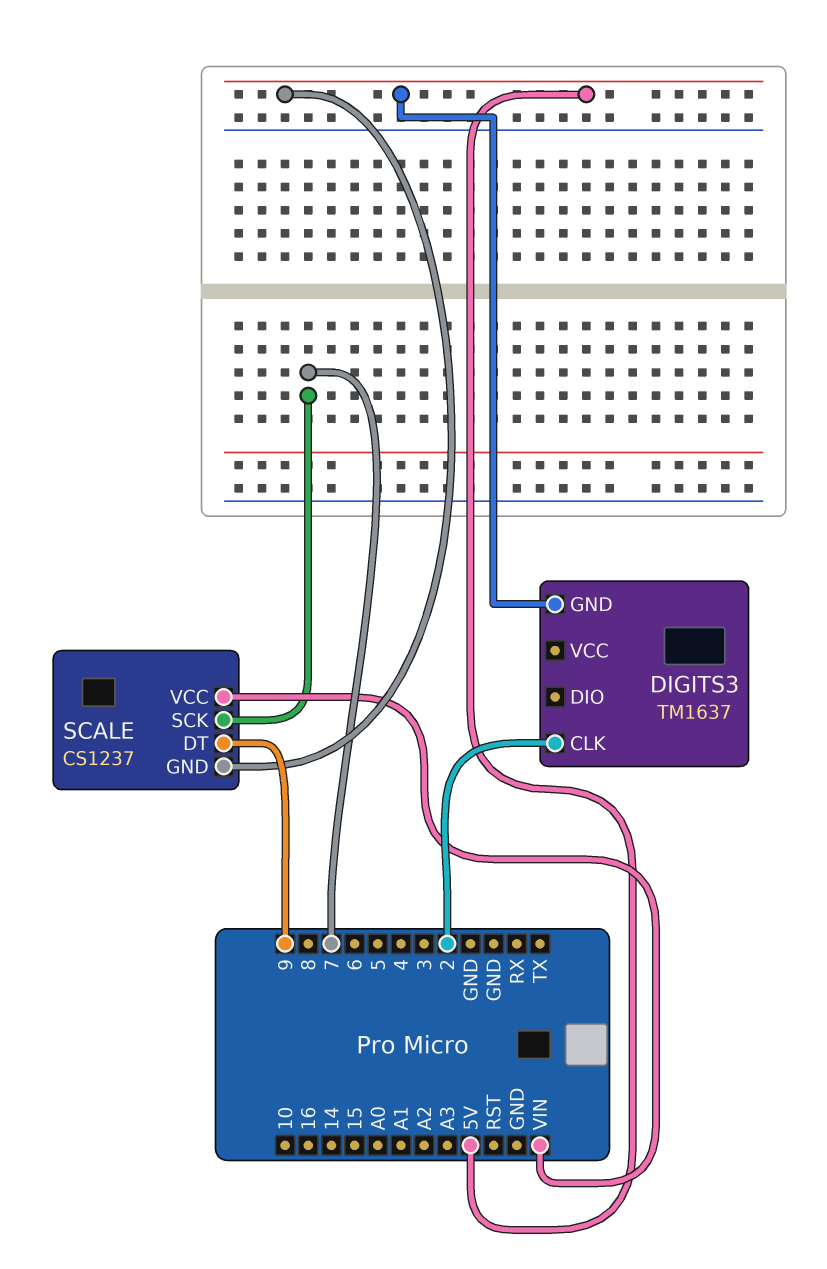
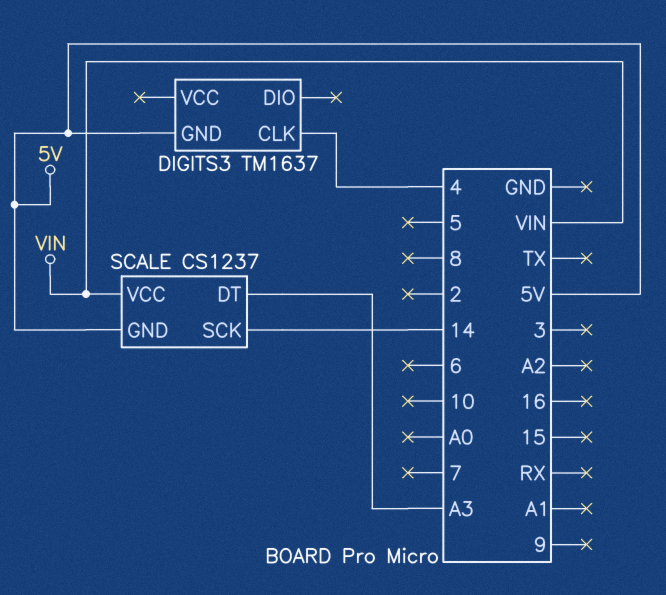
DIGITS3 pin CLK: 2 -> 4
SCALE pin DT: 9 -> A3
SCALE pin SCK: 7 -> 14

